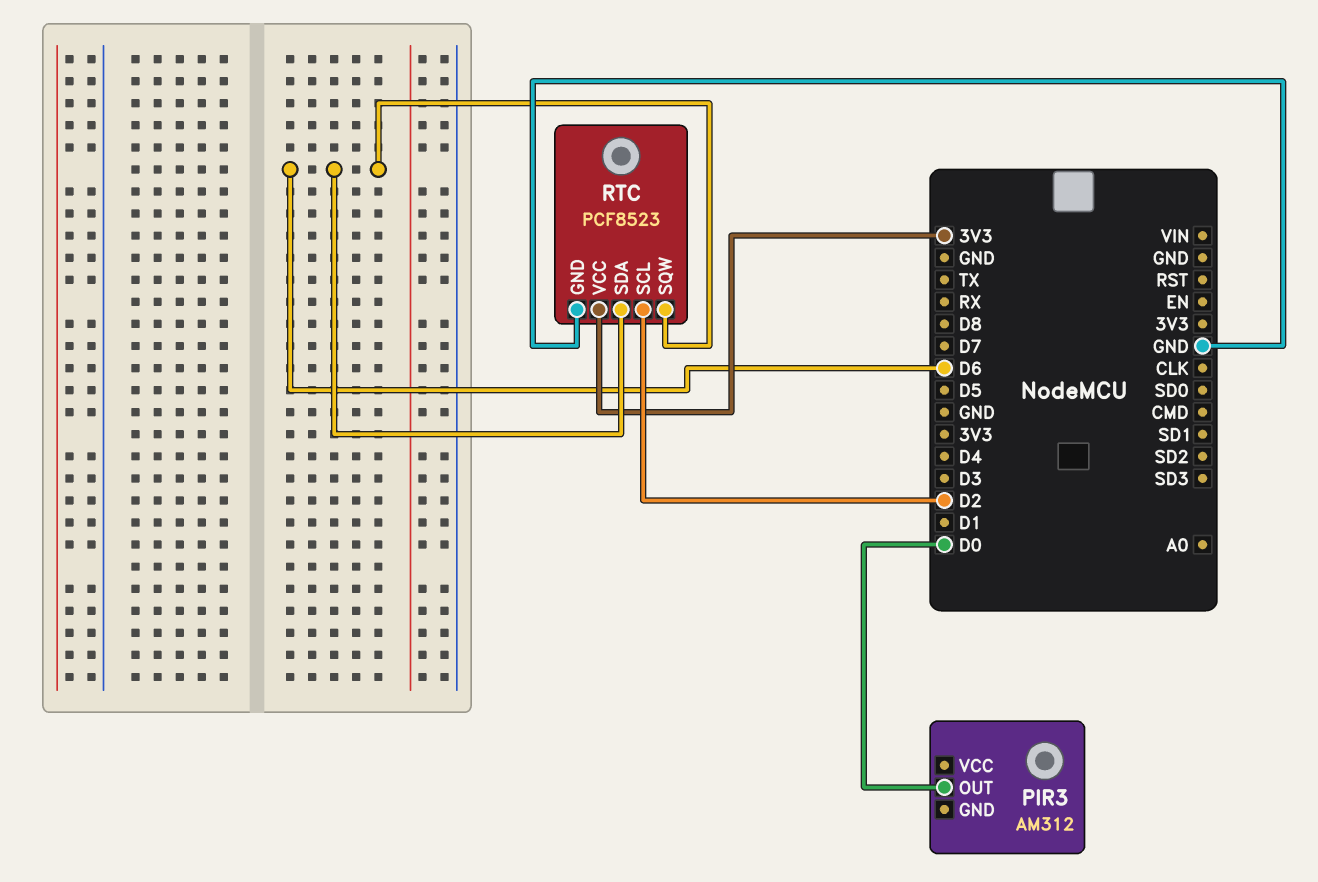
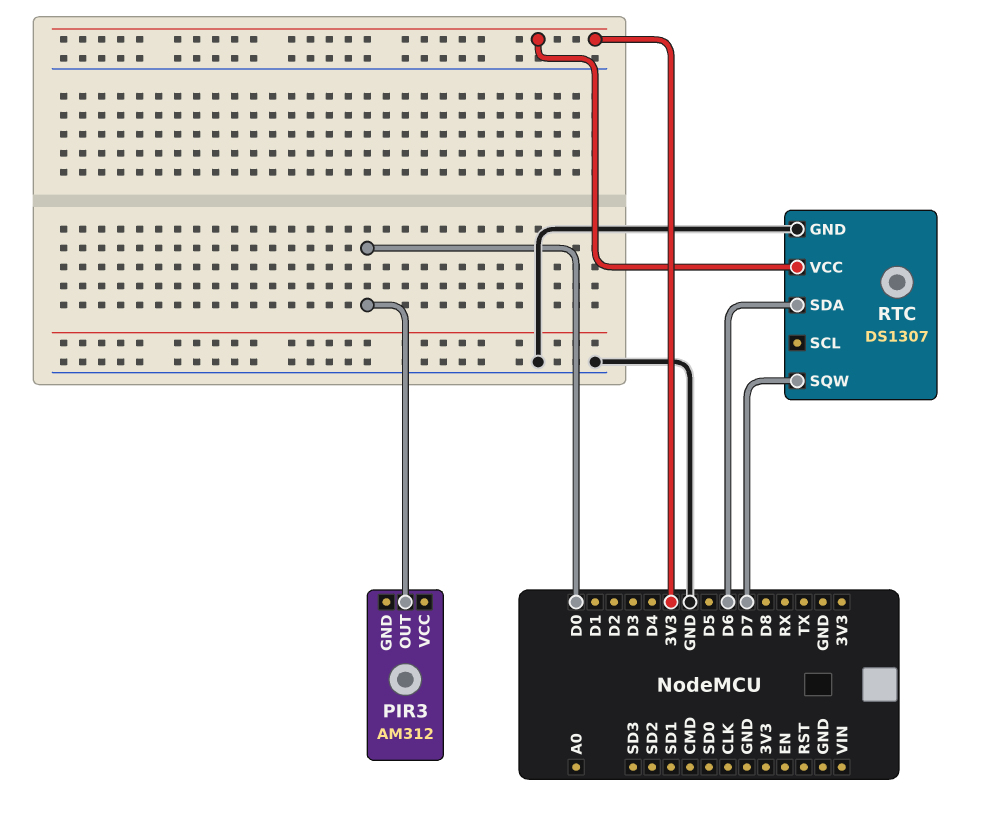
RTC: PCF8523 -> DS1307
RTC pin SCL: D2 -> none
RTC pin SQW: D6 -> D7

